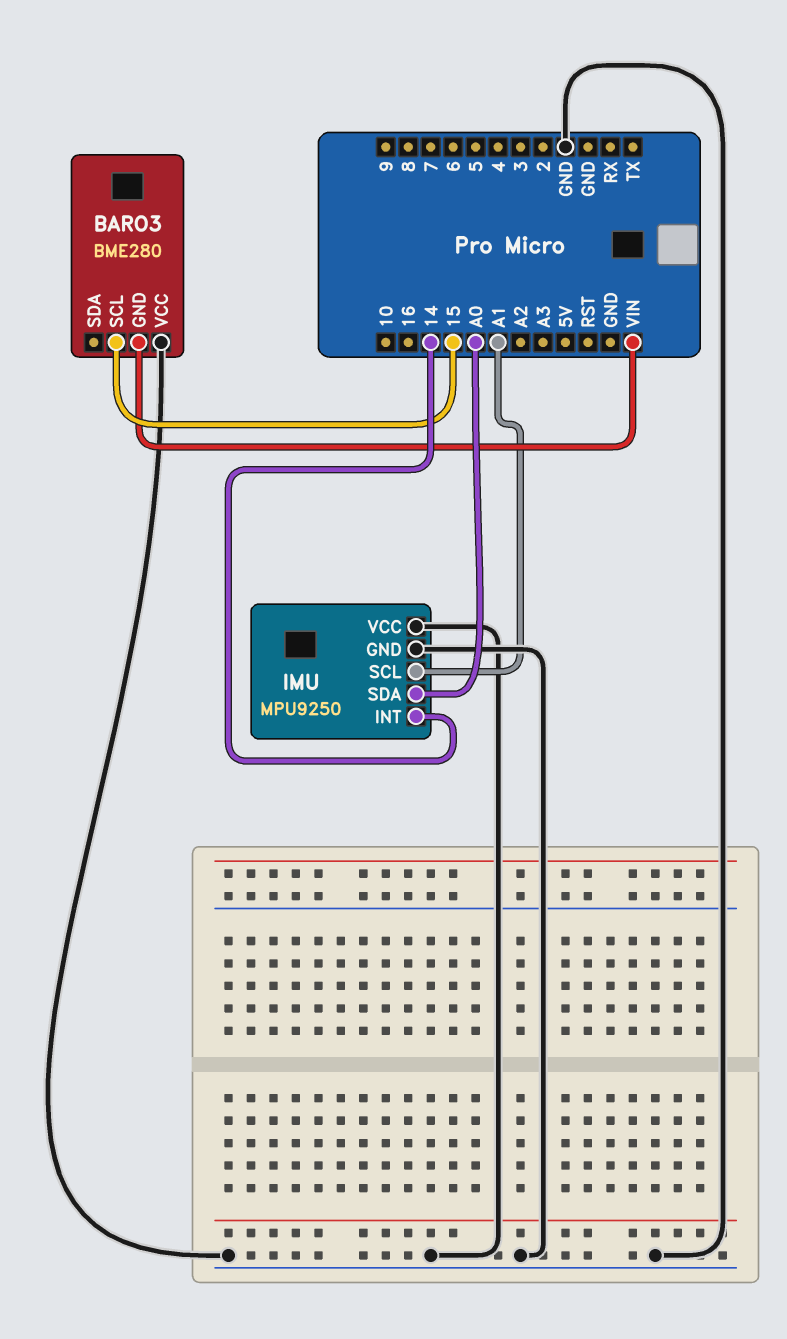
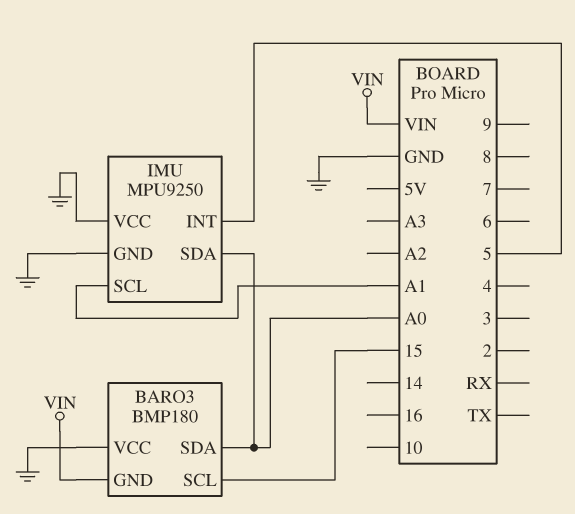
BARO3: BME280 -> BMP180
BARO3 pin SDA: none -> A0
IMU pin INT: 14 -> 5

